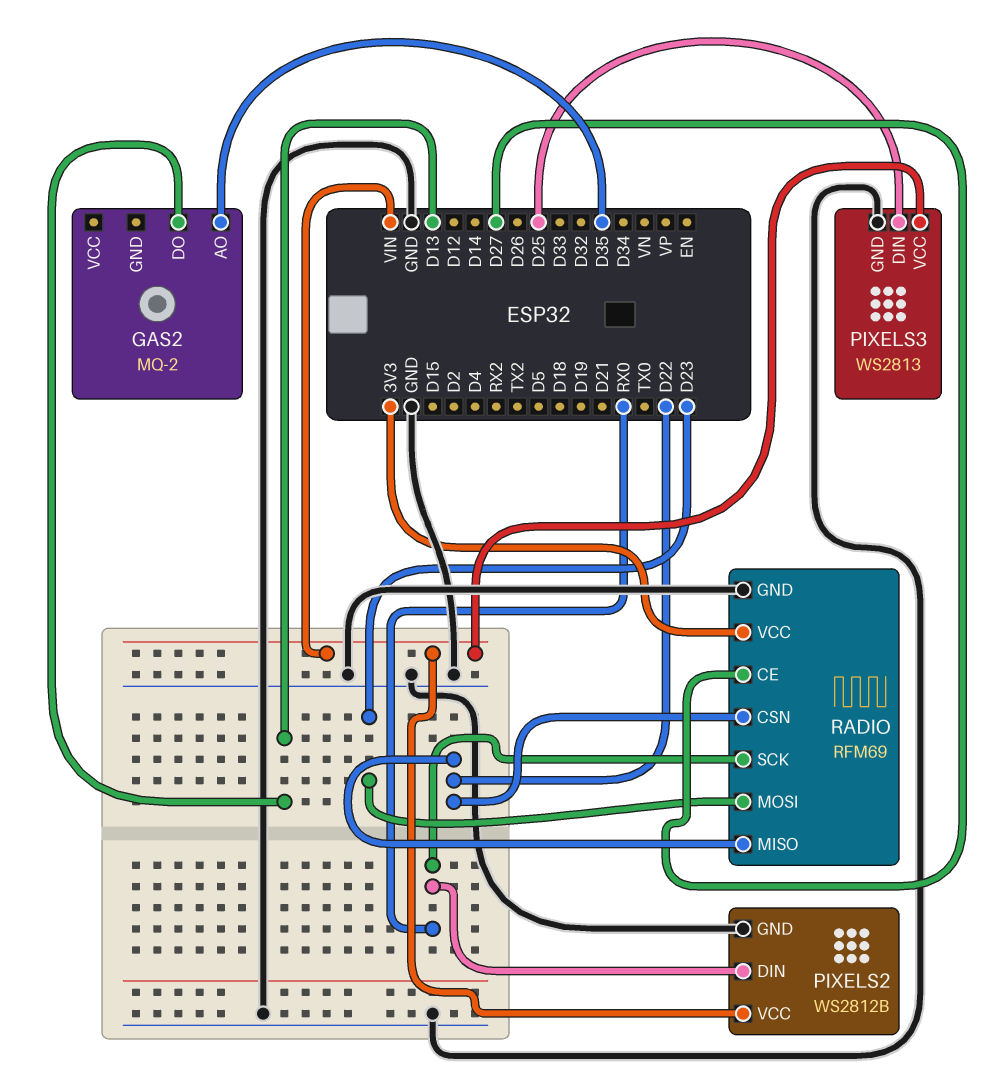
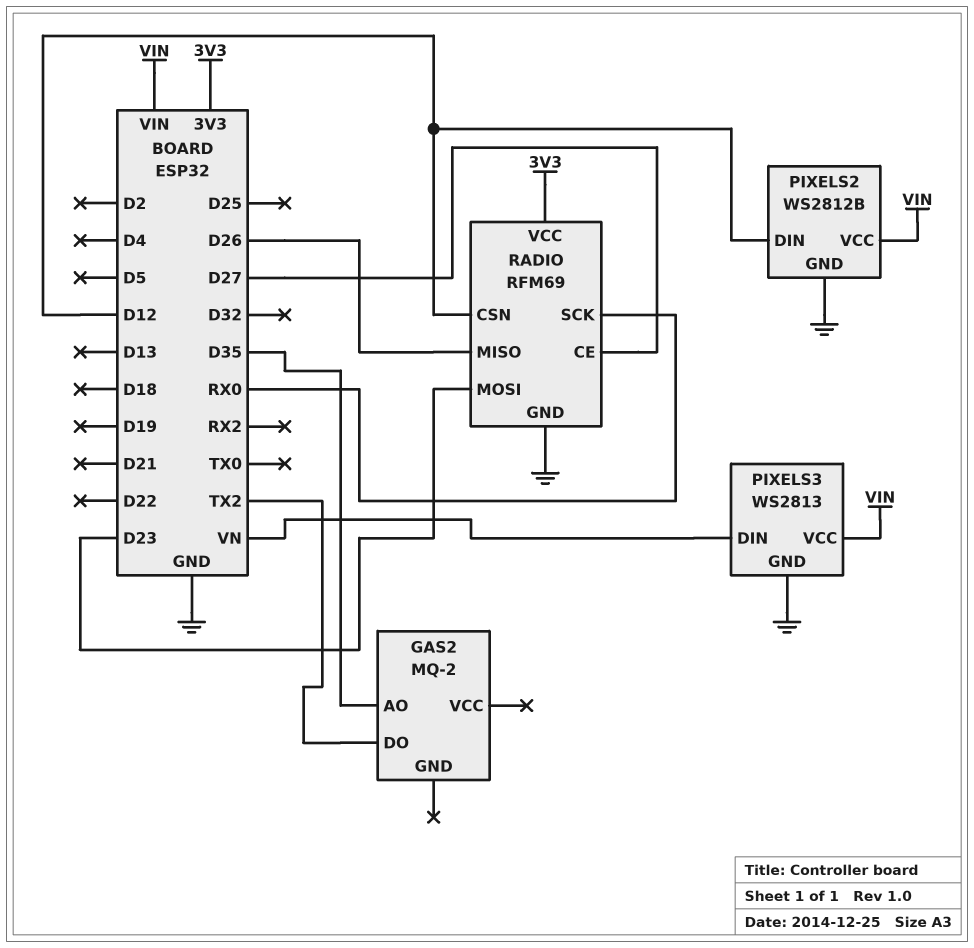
GAS2 pin DO: D13 -> TX2
PIXELS2 pin DIN: RX0 -> D12
PIXELS3 pin DIN: D25 -> VN
RADIO pin CSN: D22 -> D12
RADIO pin MISO: D22 -> D26

